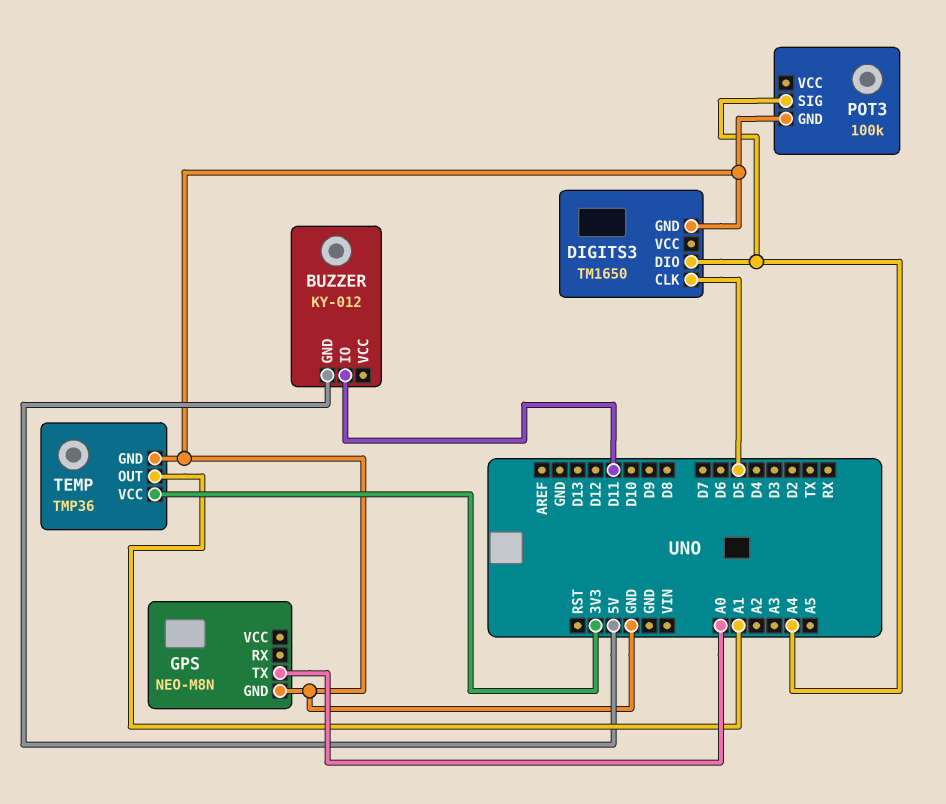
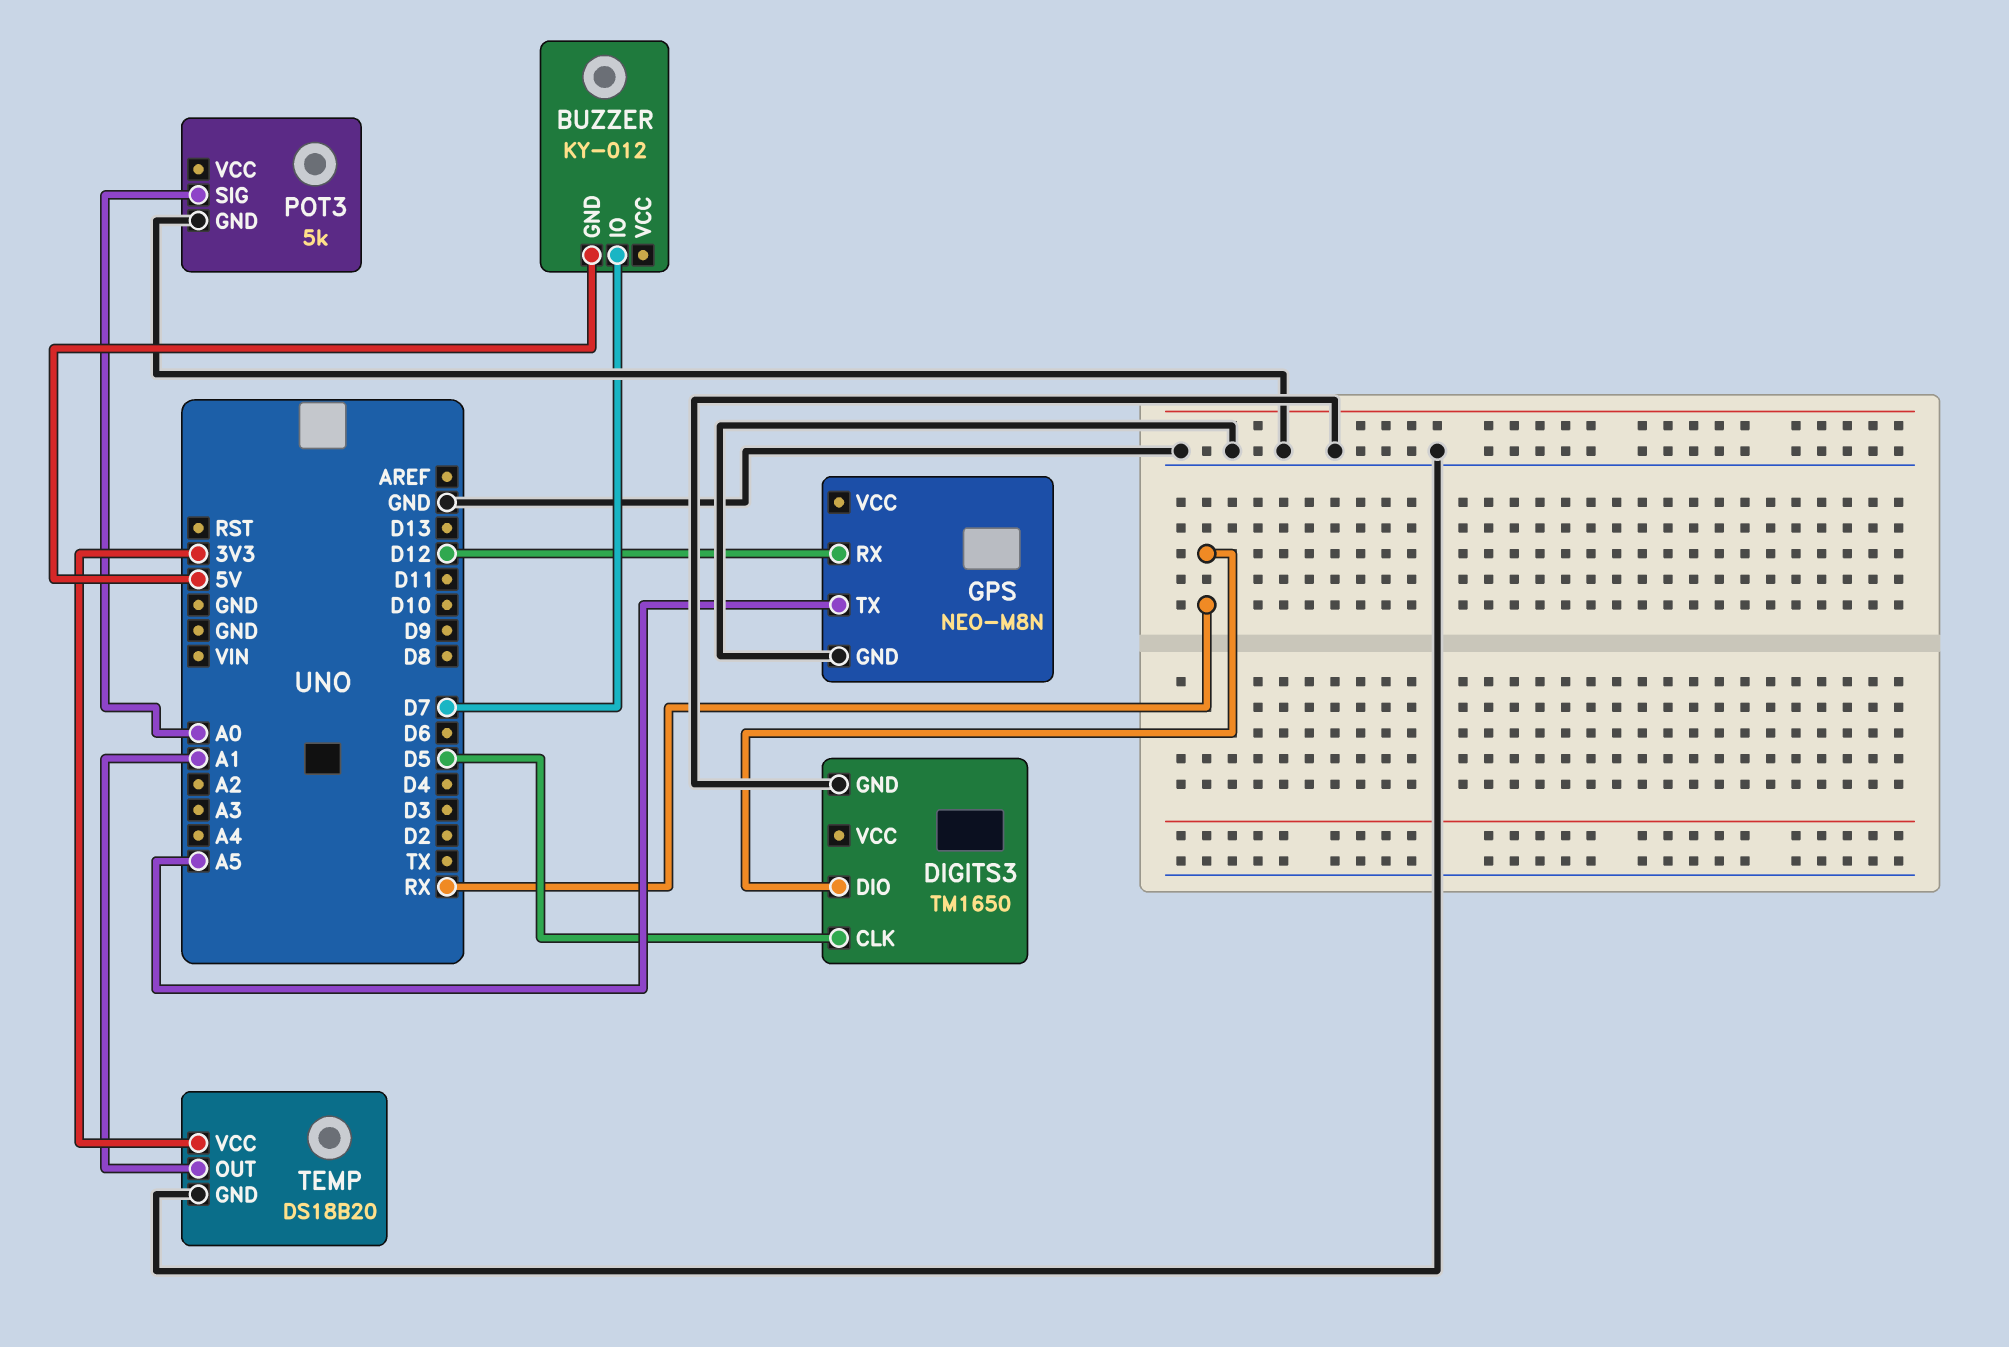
BUZZER pin IO: D11 -> D7
DIGITS3 pin DIO: A4 -> RX
GPS pin RX: none -> D12
GPS pin TX: A0 -> A5
POT3: 100k -> 5k
POT3 pin SIG: A4 -> A0
TEMP: TMP36 -> DS18B20

